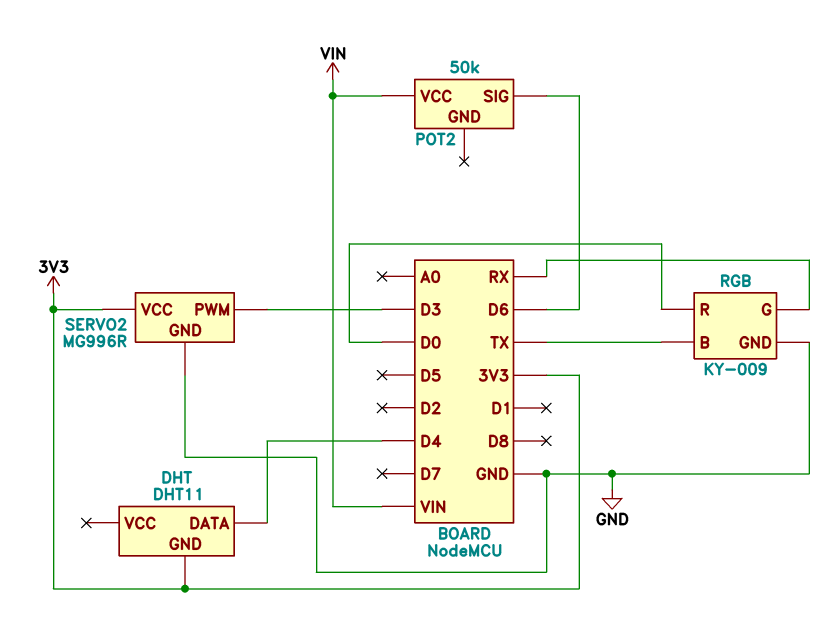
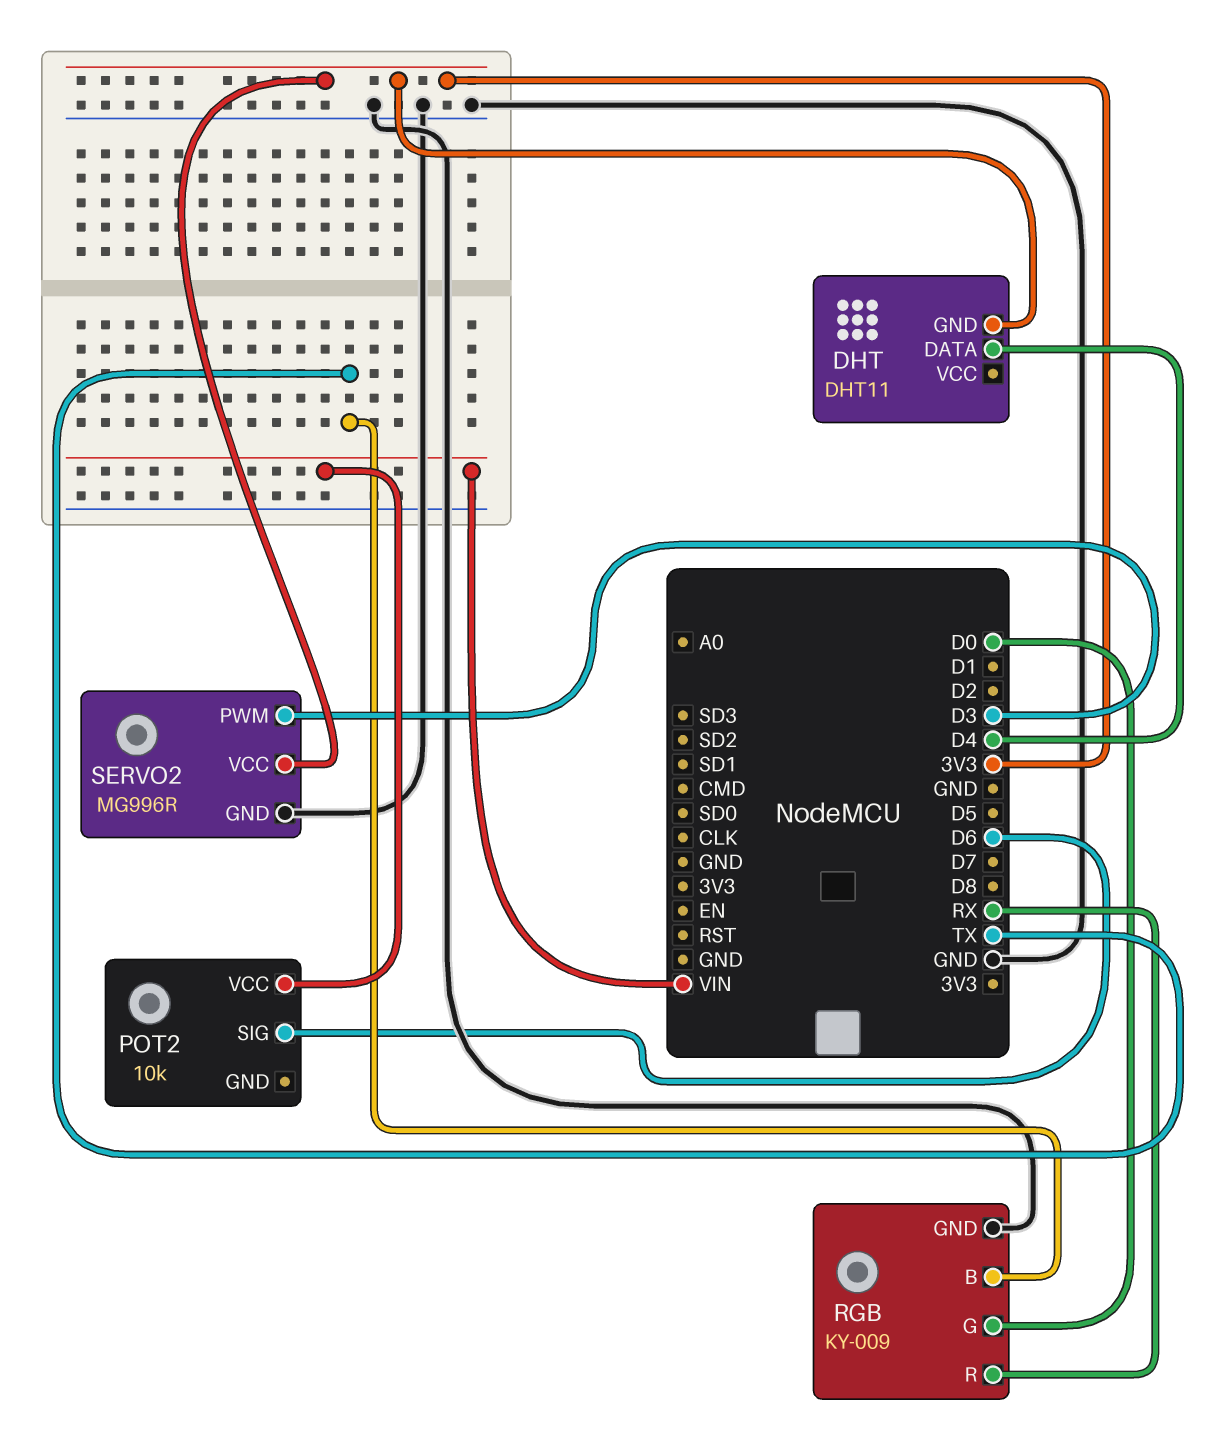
POT2: 50k -> 10k
RGB pin G: RX -> D0
RGB pin R: D0 -> RX

